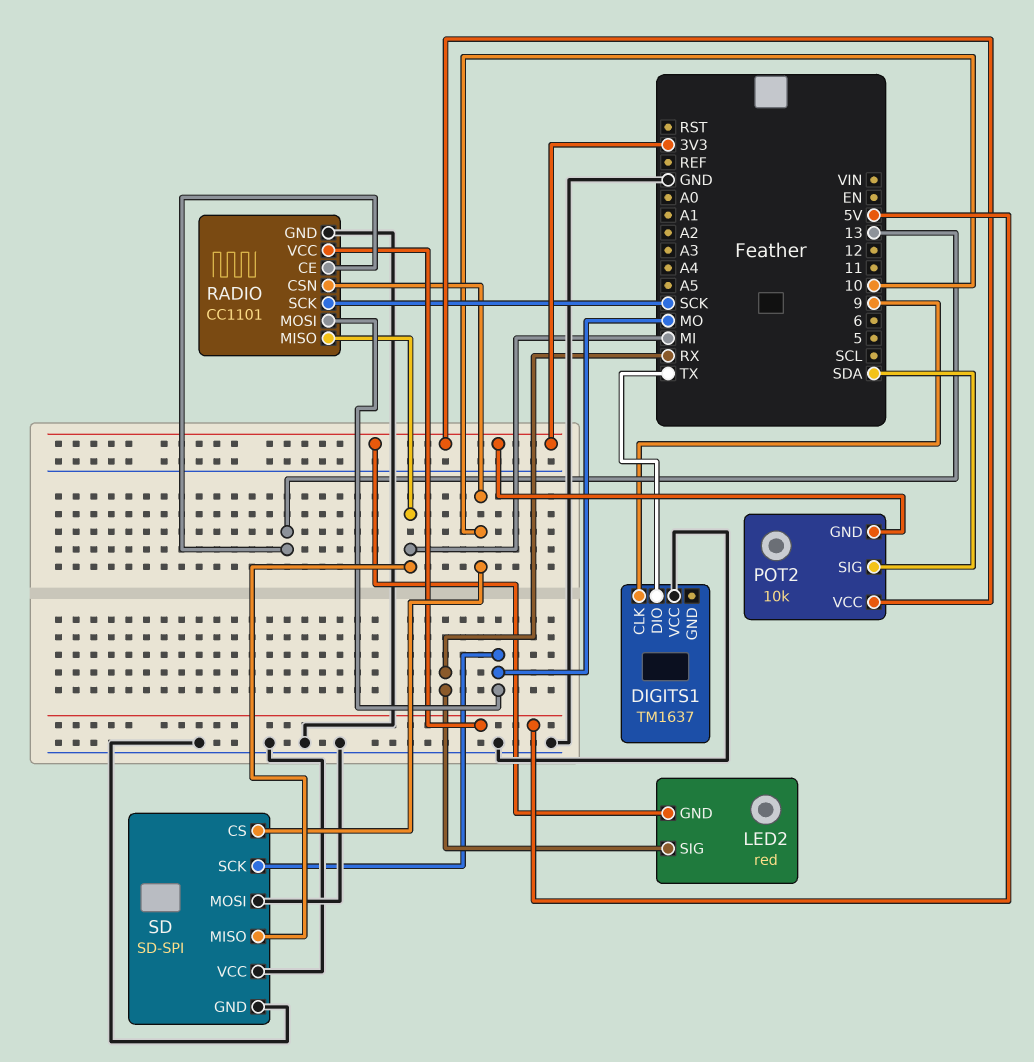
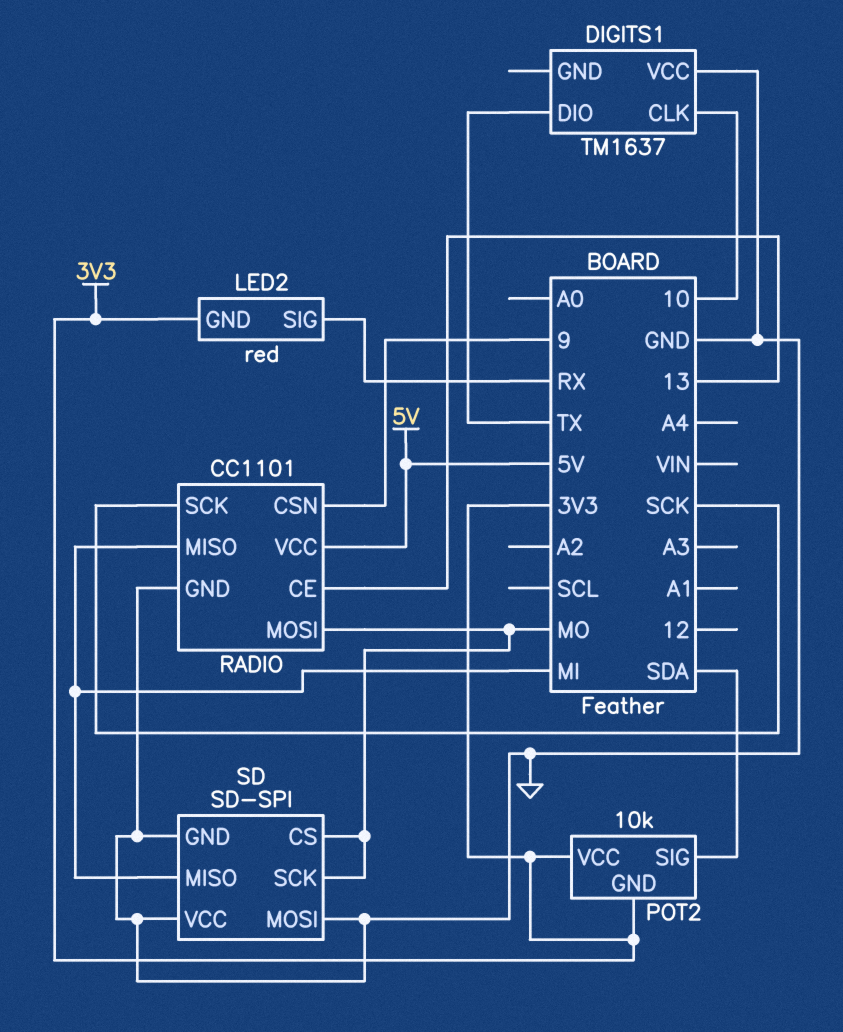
DIGITS1 pin CLK: 9 -> 10
RADIO pin CSN: 10 -> 9
SD pin CS: 10 -> MO

